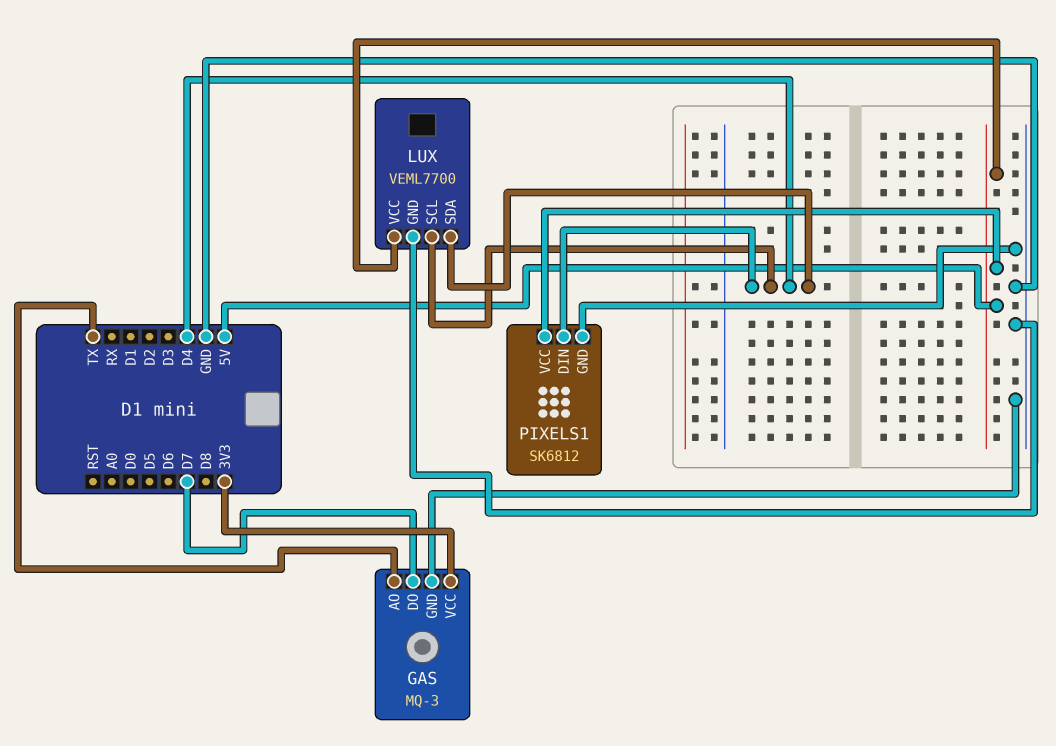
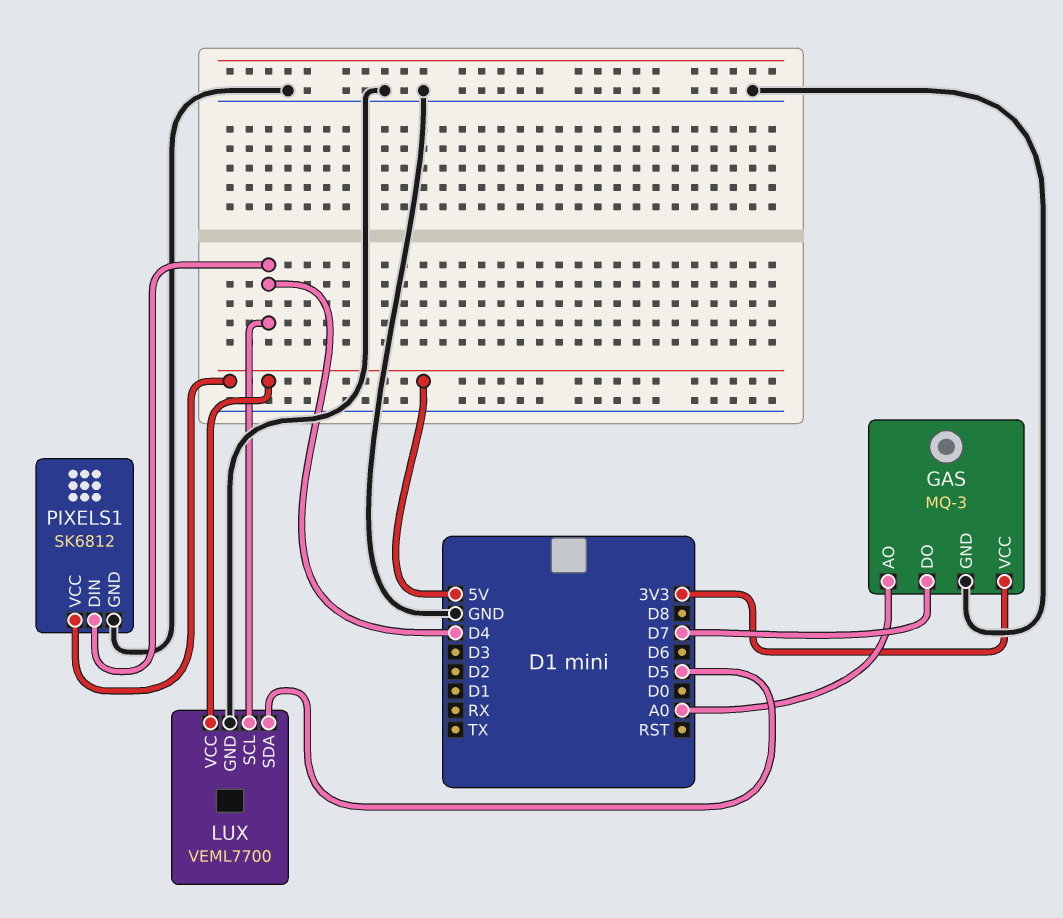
GAS pin AO: TX -> A0
LUX pin SDA: D4 -> D5

